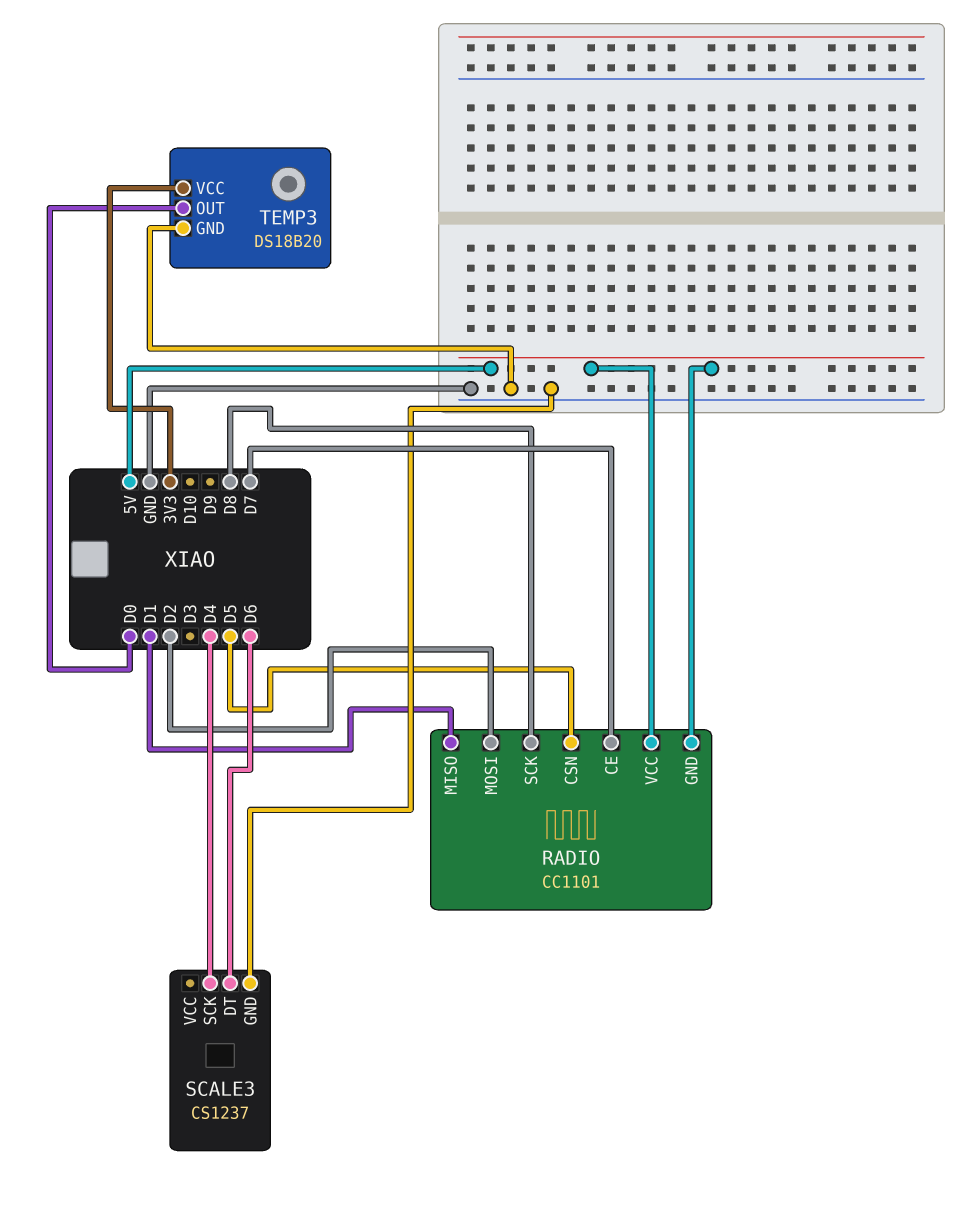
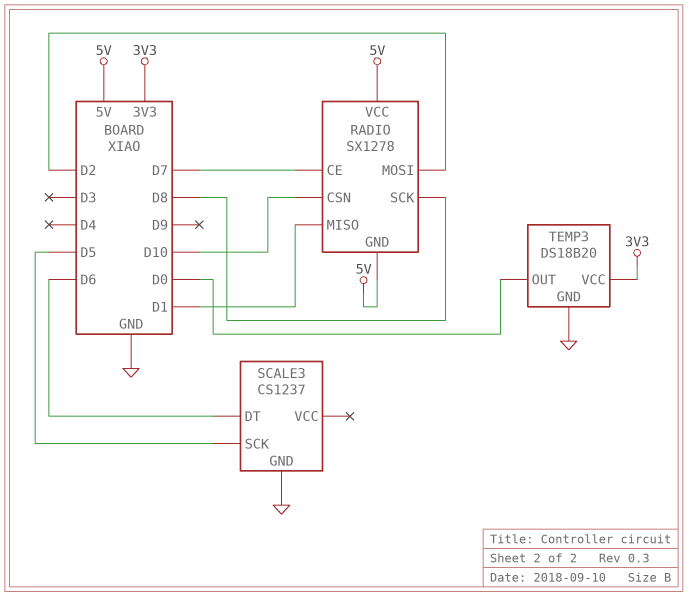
RADIO: CC1101 -> SX1278
RADIO pin CSN: D5 -> D10
SCALE3 pin SCK: D4 -> D5

